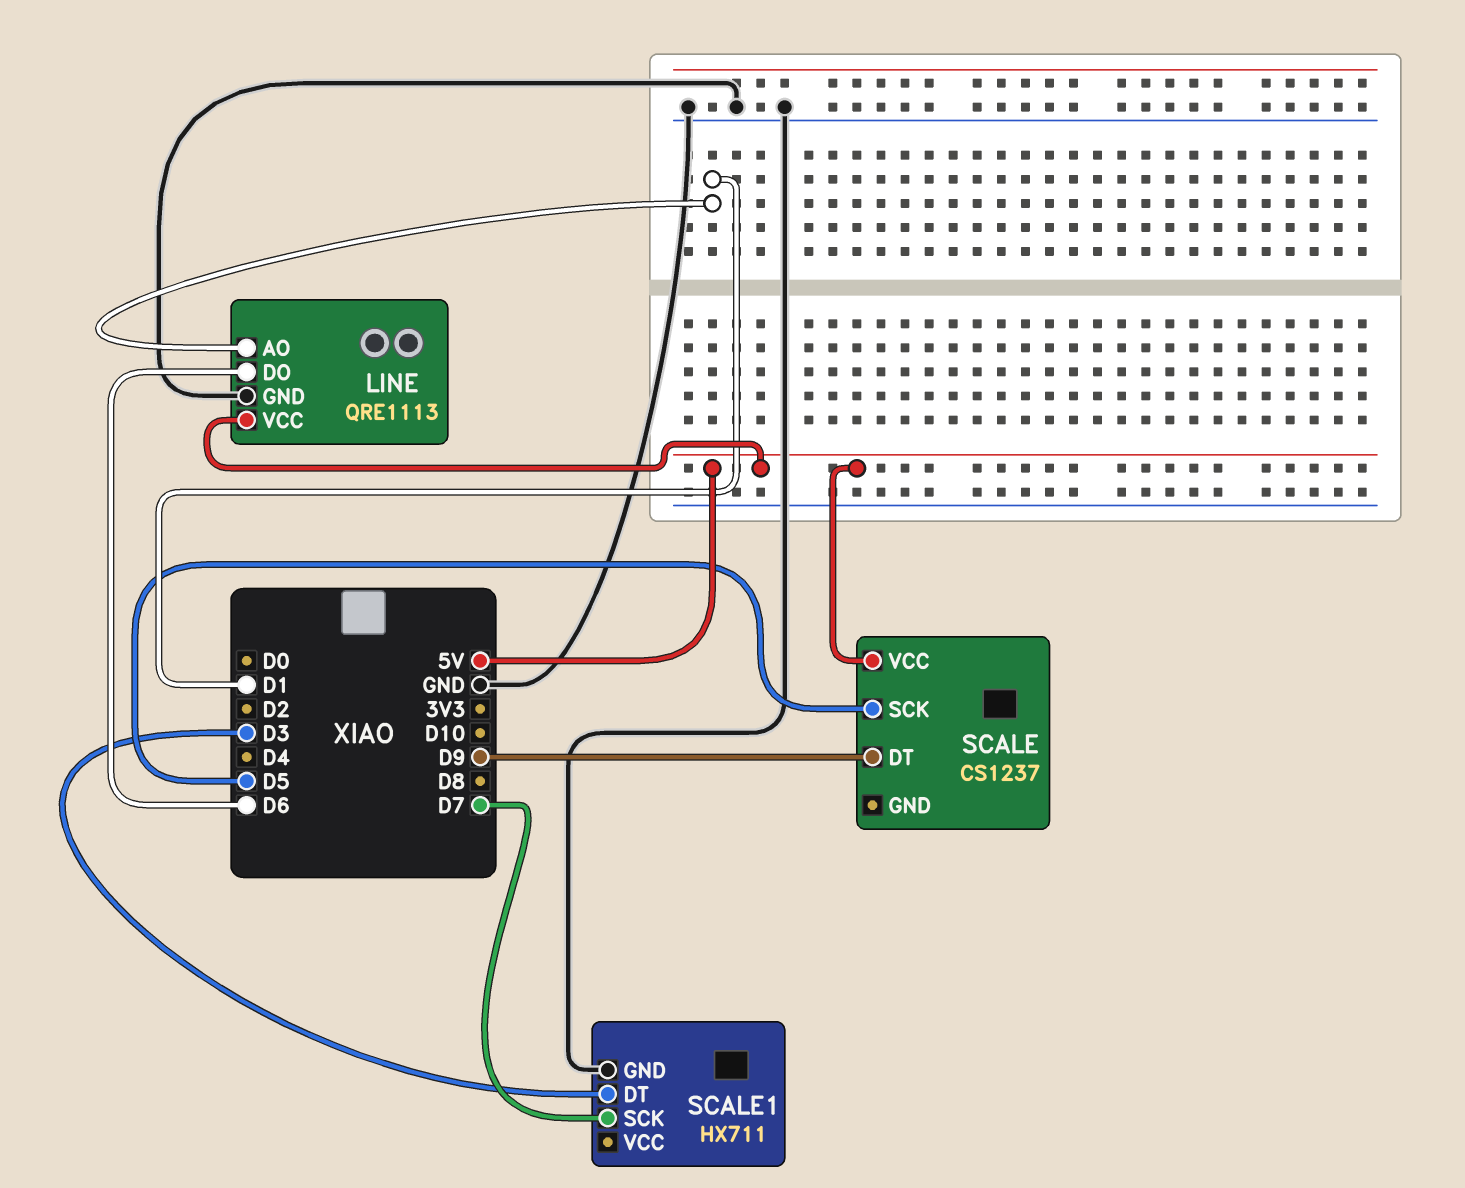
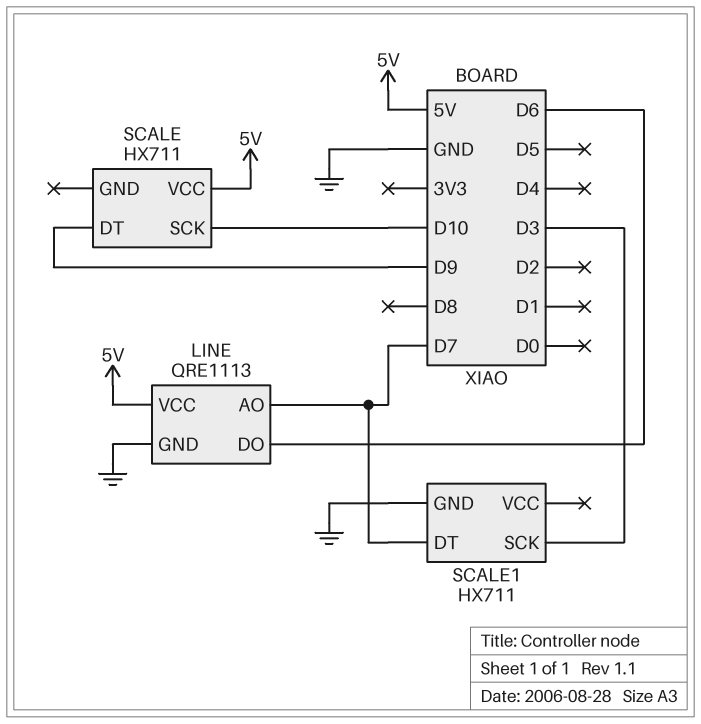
LINE pin AO: D1 -> D7
SCALE: CS1237 -> HX711
SCALE pin SCK: D5 -> D10
SCALE1 pin DT: D3 -> D7
SCALE1 pin SCK: D7 -> D3

